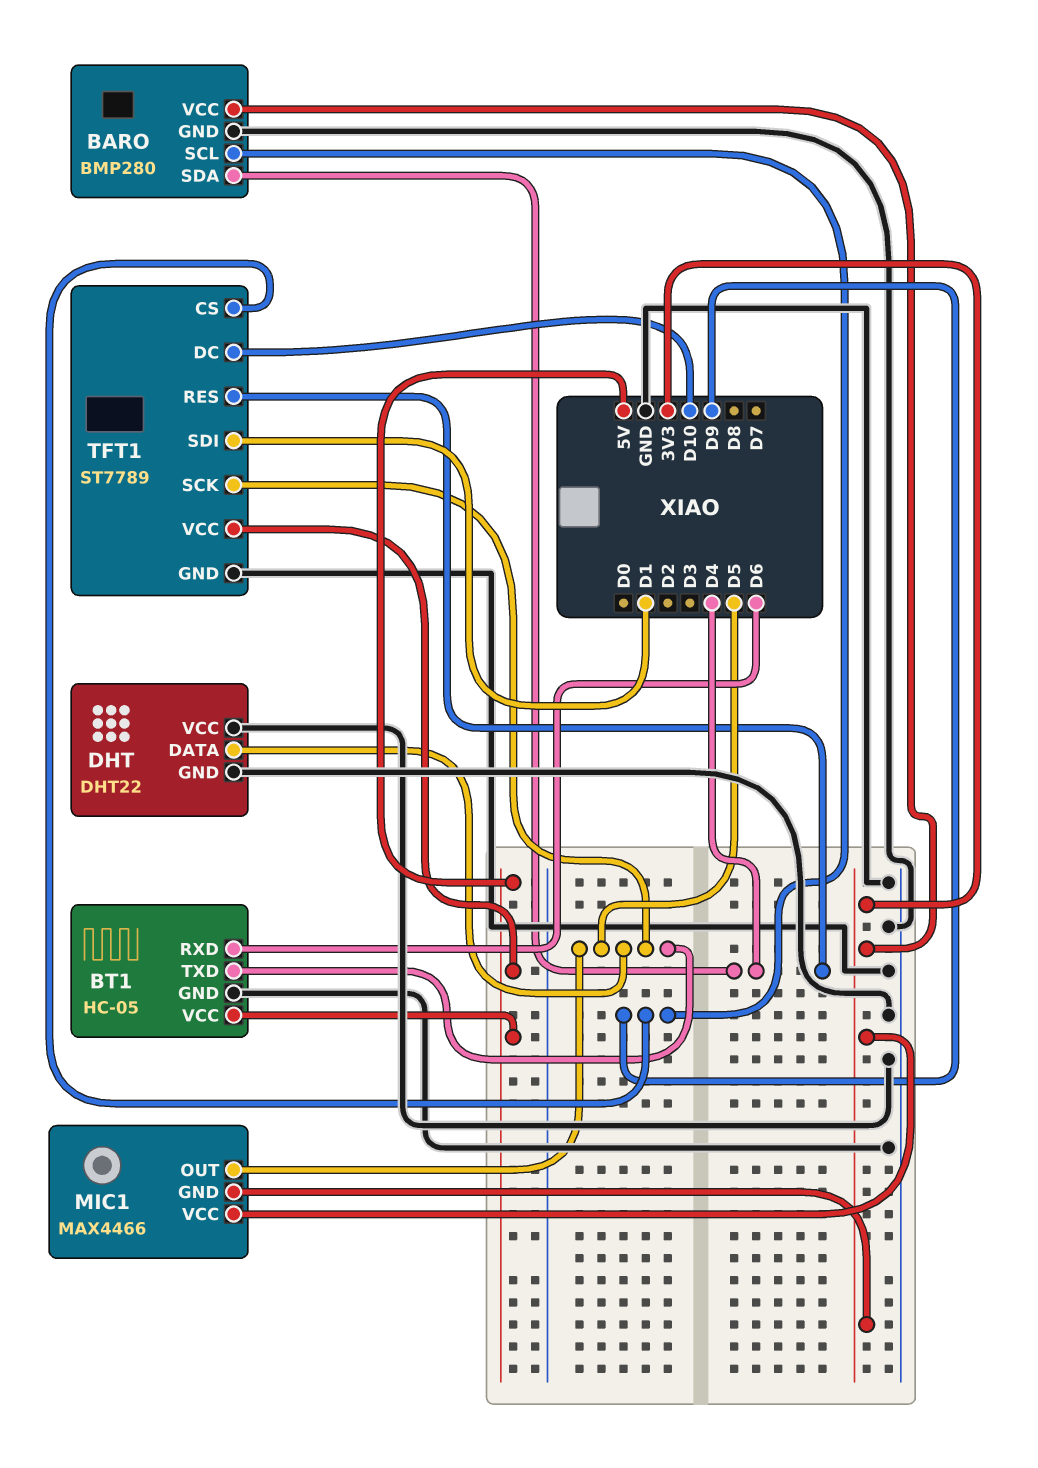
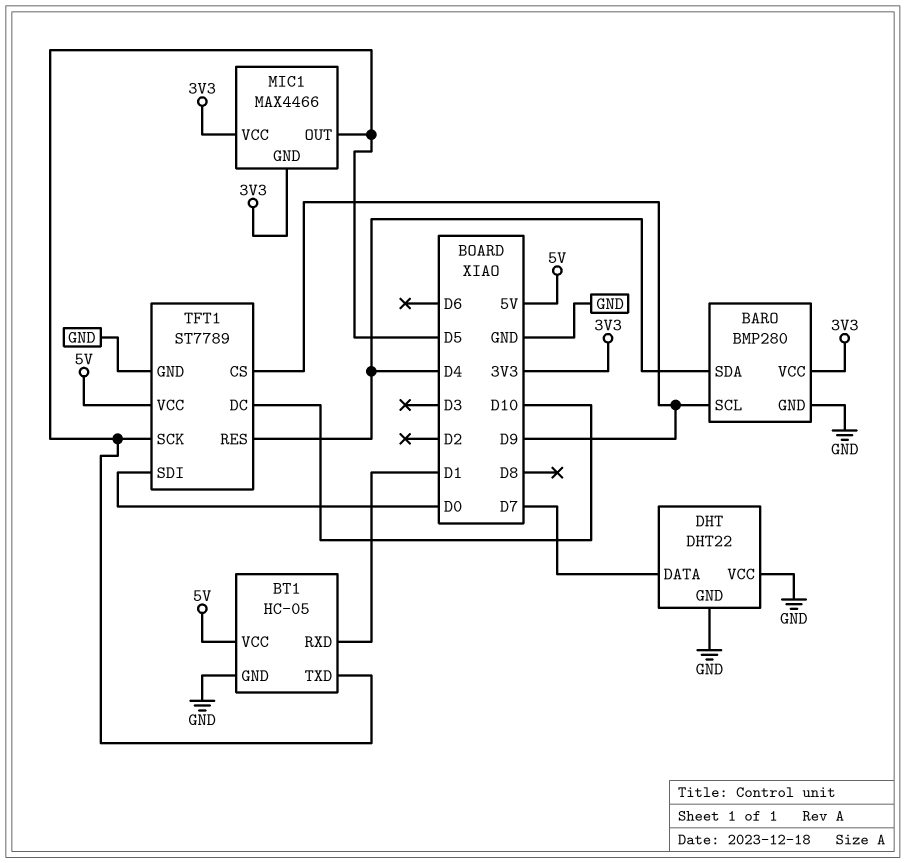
BT1 pin RXD: D6 -> D1
DHT pin DATA: D5 -> D7
TFT1 pin SDI: D1 -> D0

